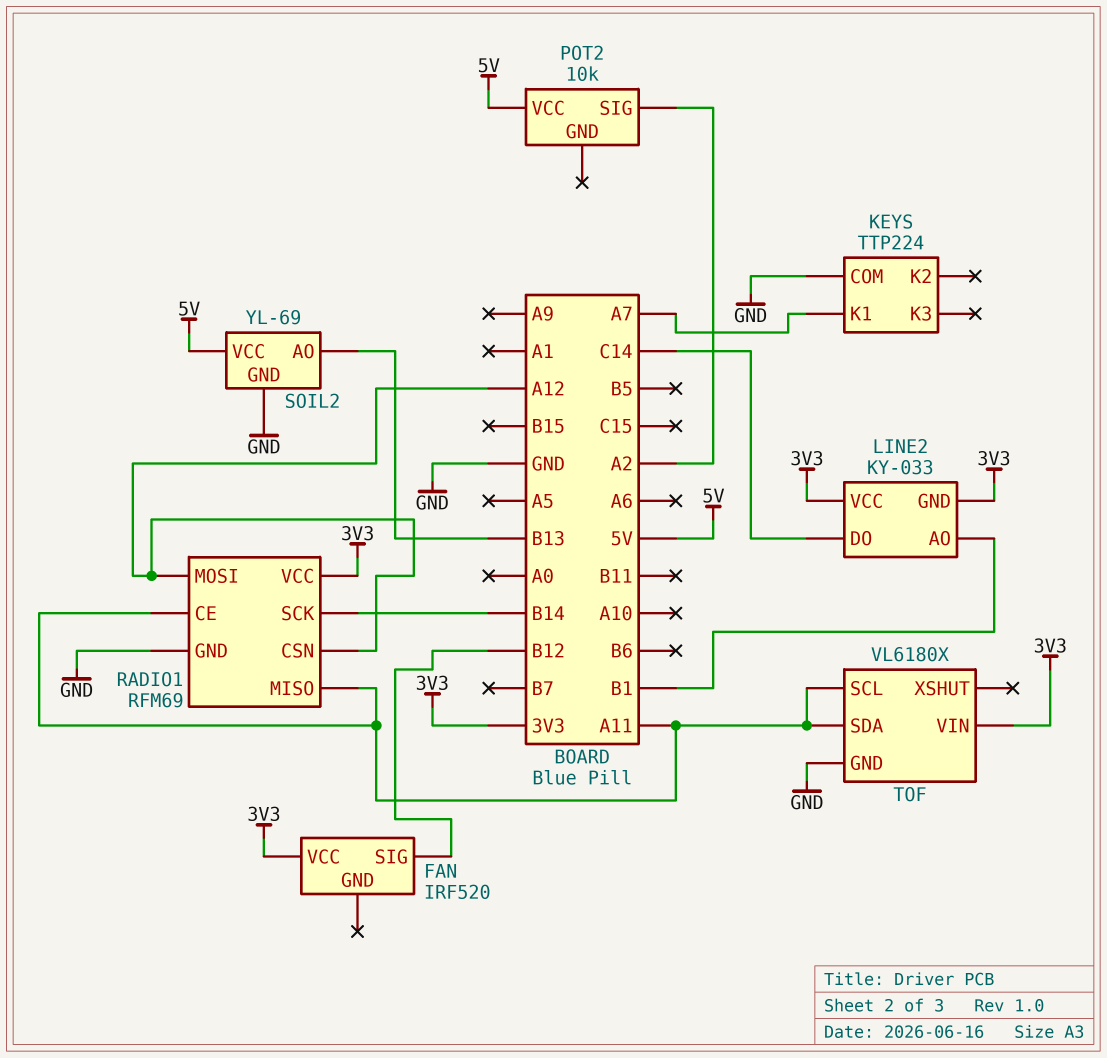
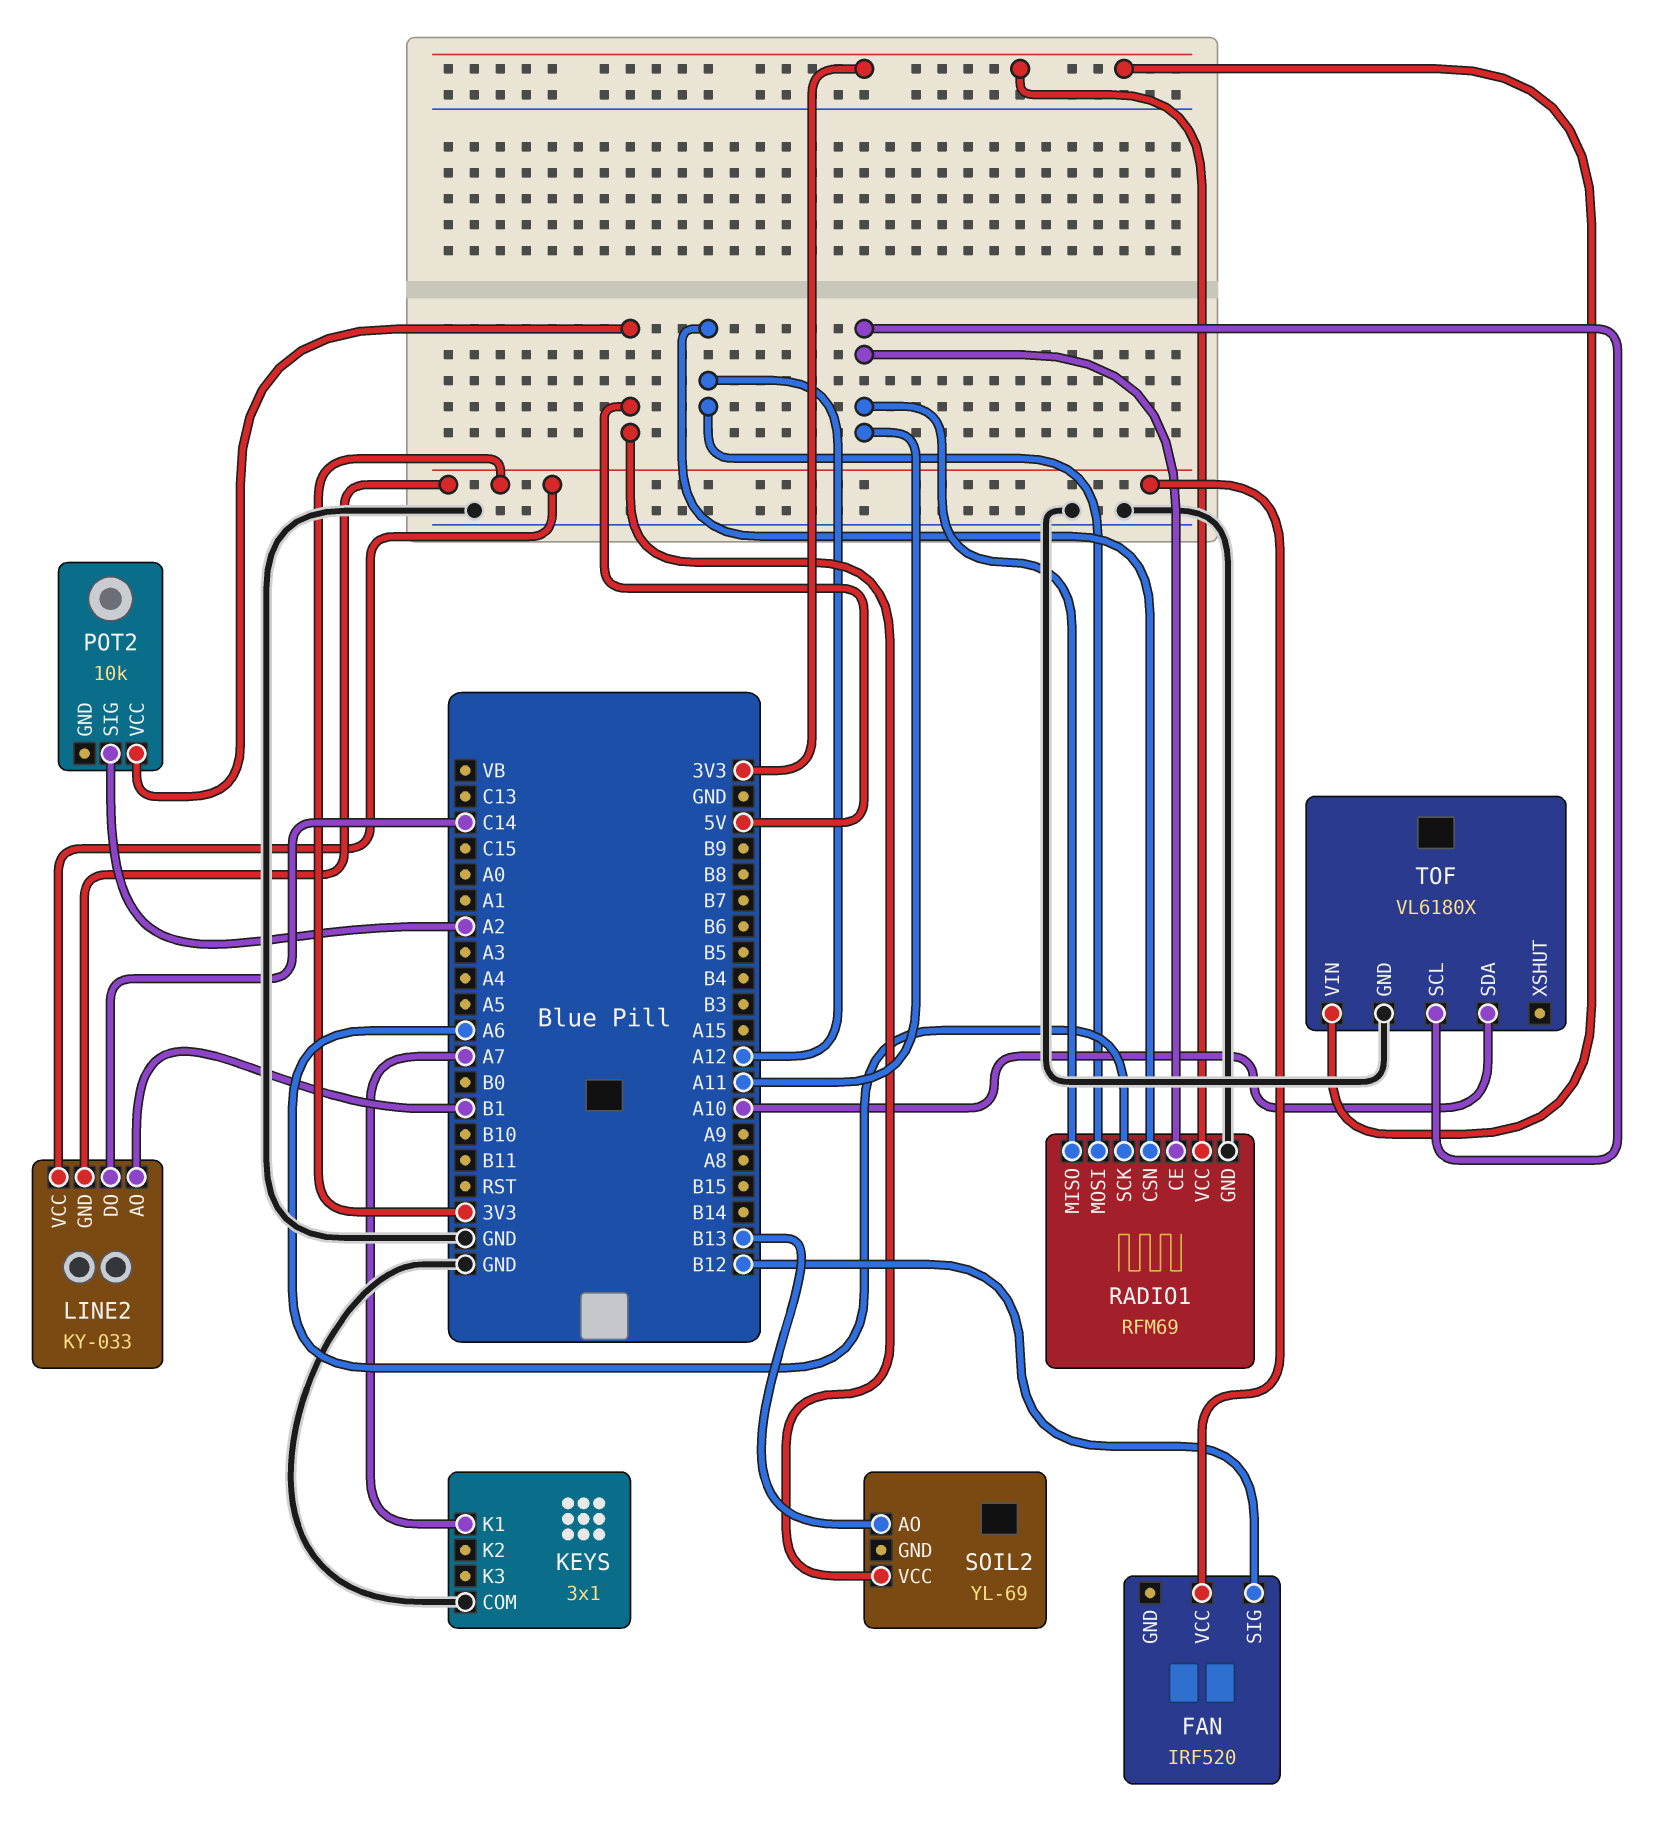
KEYS: TTP224 -> 3x1
RADIO1 pin SCK: B14 -> A6
SOIL2 pin GND: GND -> none
TOF pin SDA: A11 -> A10

